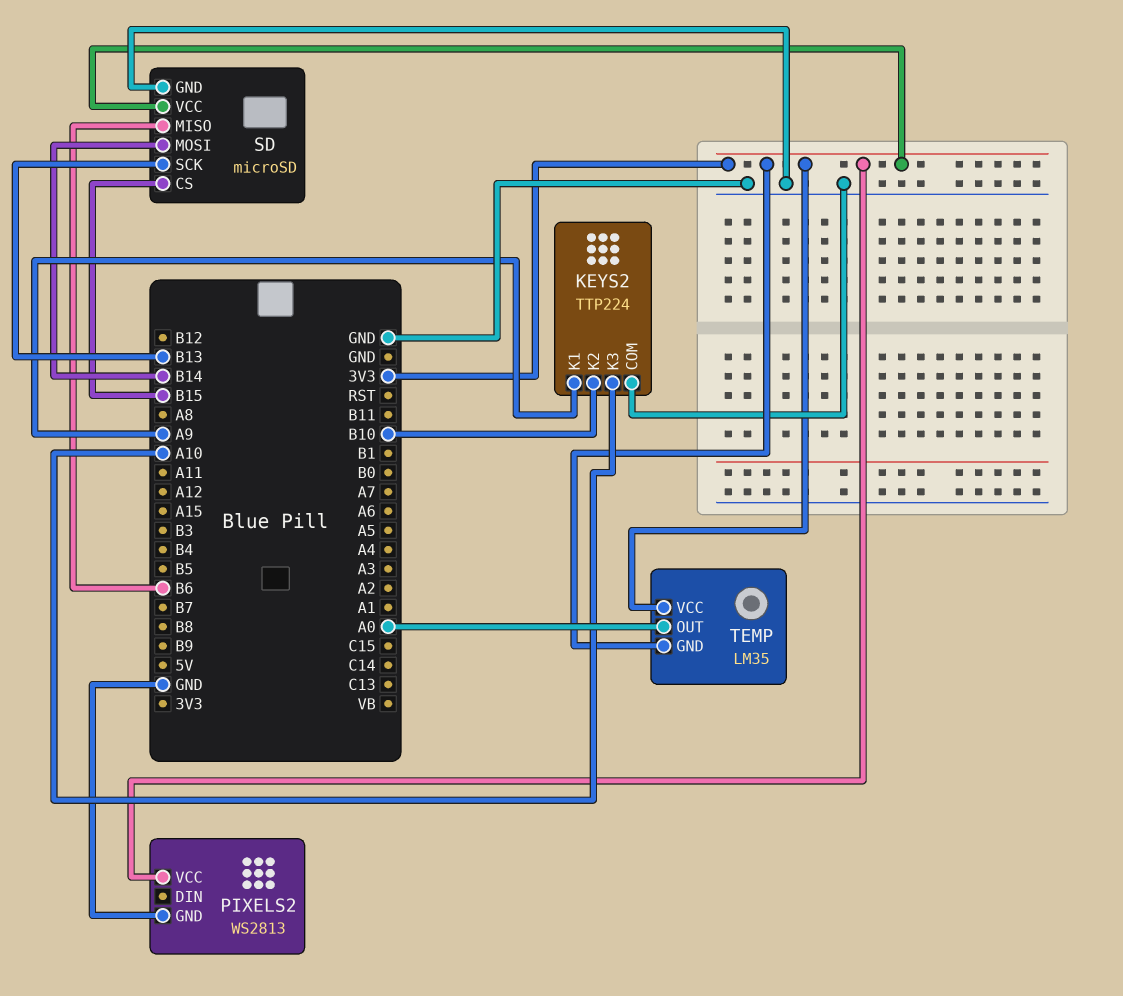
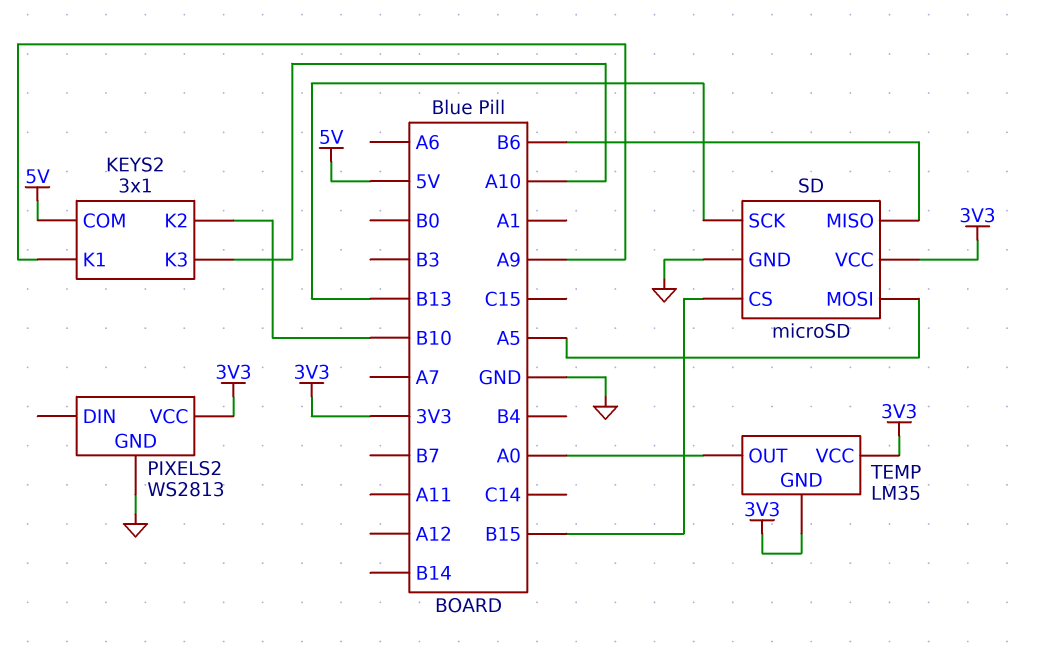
KEYS2: TTP224 -> 3x1
KEYS2 pin COM: GND -> 5V
SD pin MOSI: B14 -> A5

